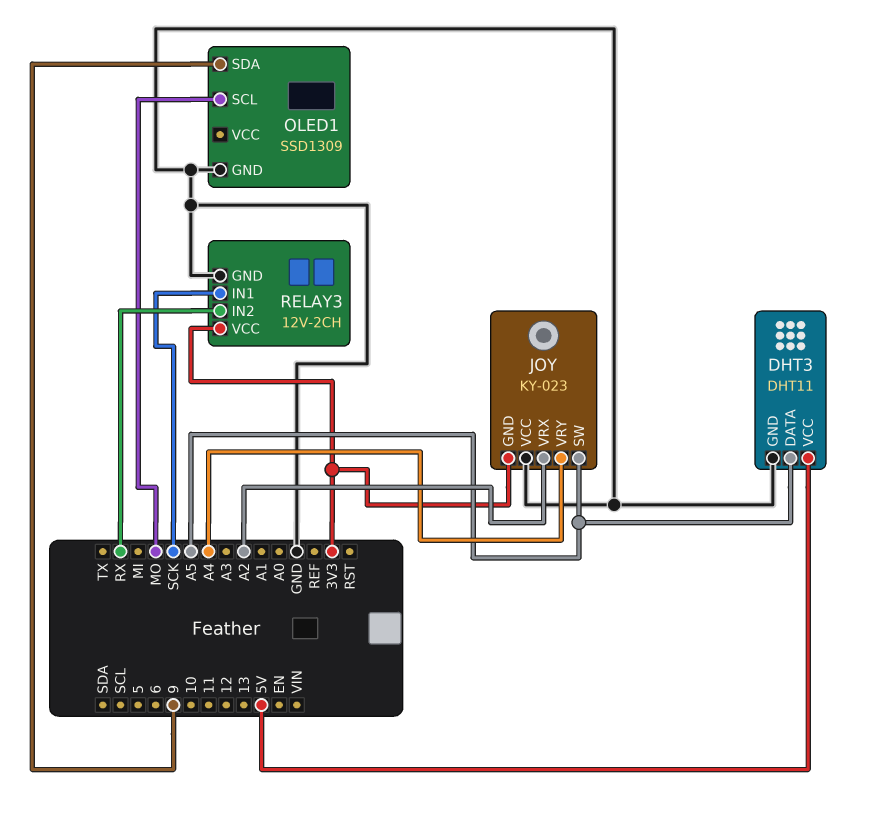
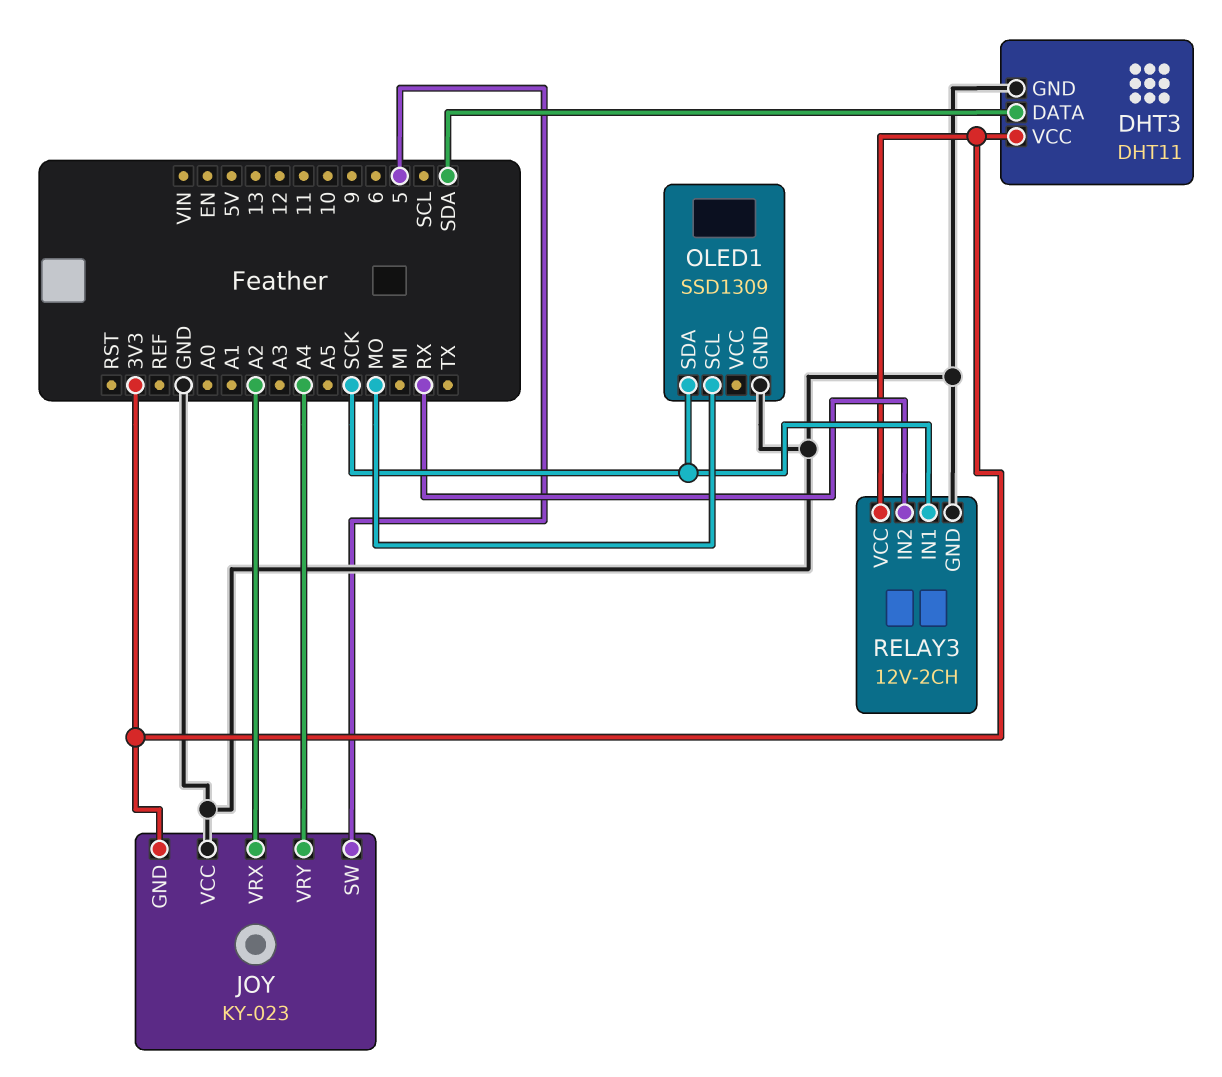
DHT3 pin DATA: A5 -> SDA
DHT3 pin VCC: 5V -> 3V3
JOY pin SW: A5 -> 5
OLED1 pin SDA: 9 -> SCK

